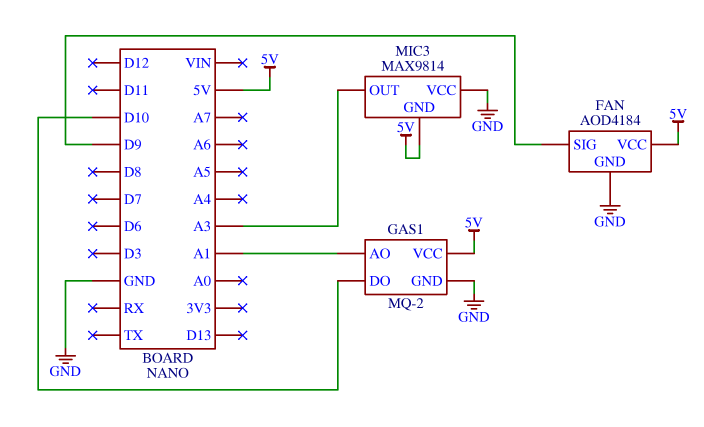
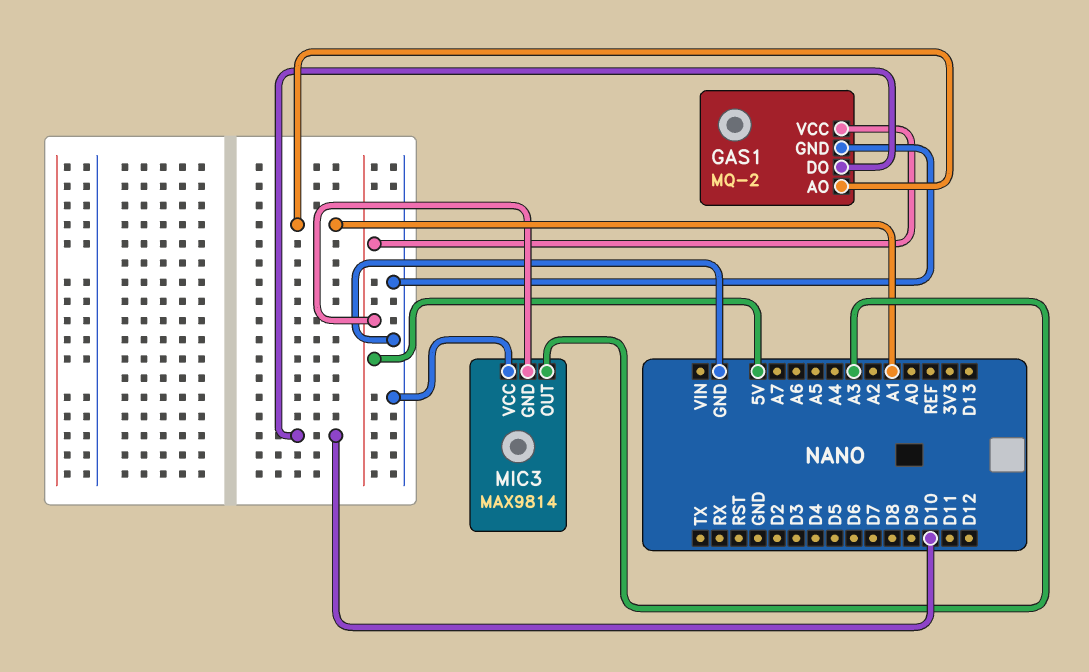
FAN: AOD4184 -> none
FAN pin GND: GND -> none
FAN pin SIG: D9 -> none
FAN pin VCC: 5V -> none

